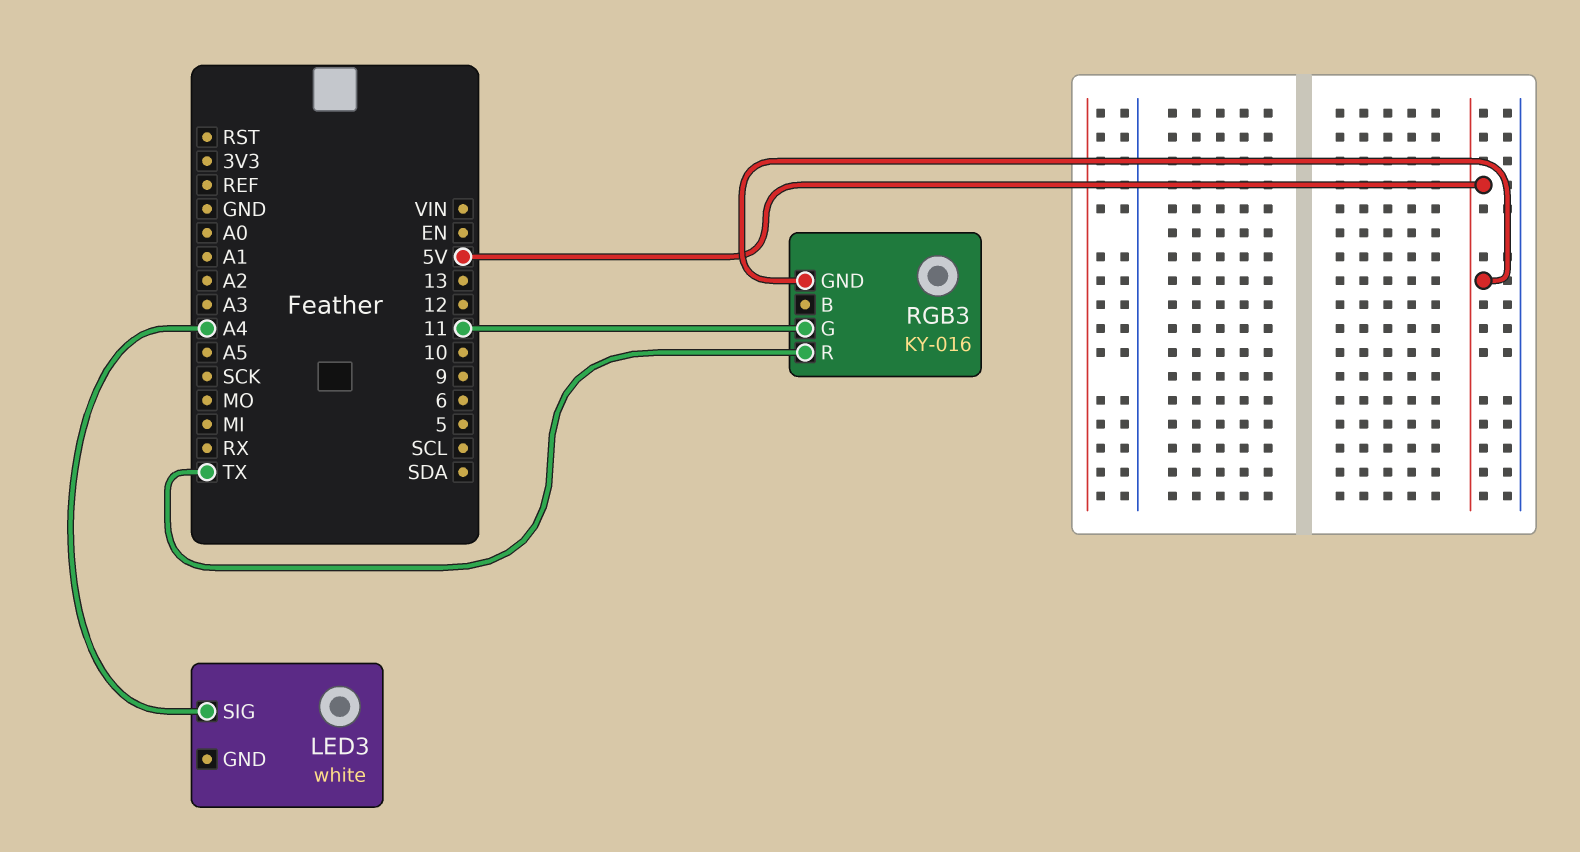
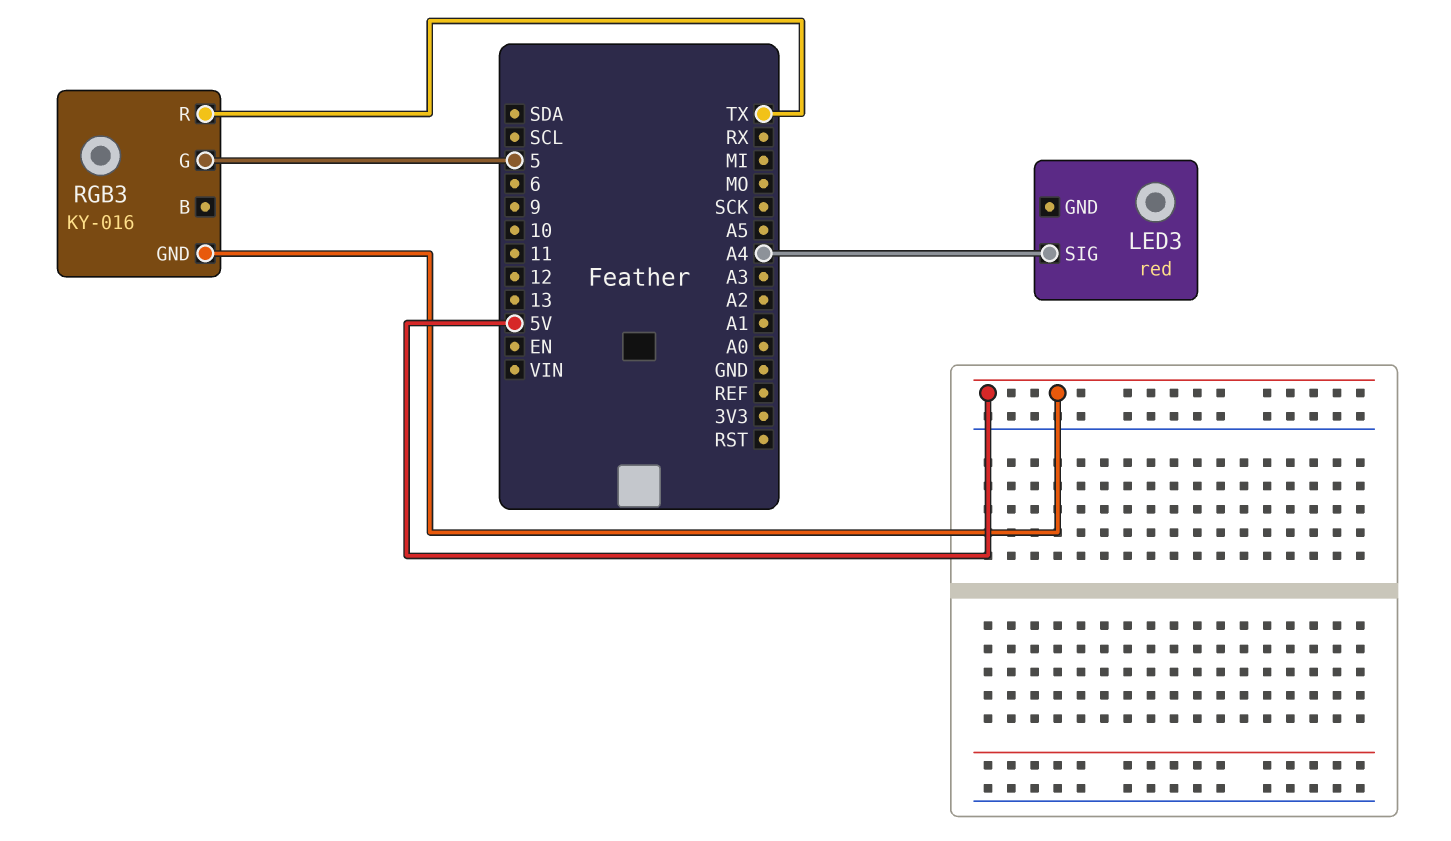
LED3: white -> red
RGB3 pin G: 11 -> 5

